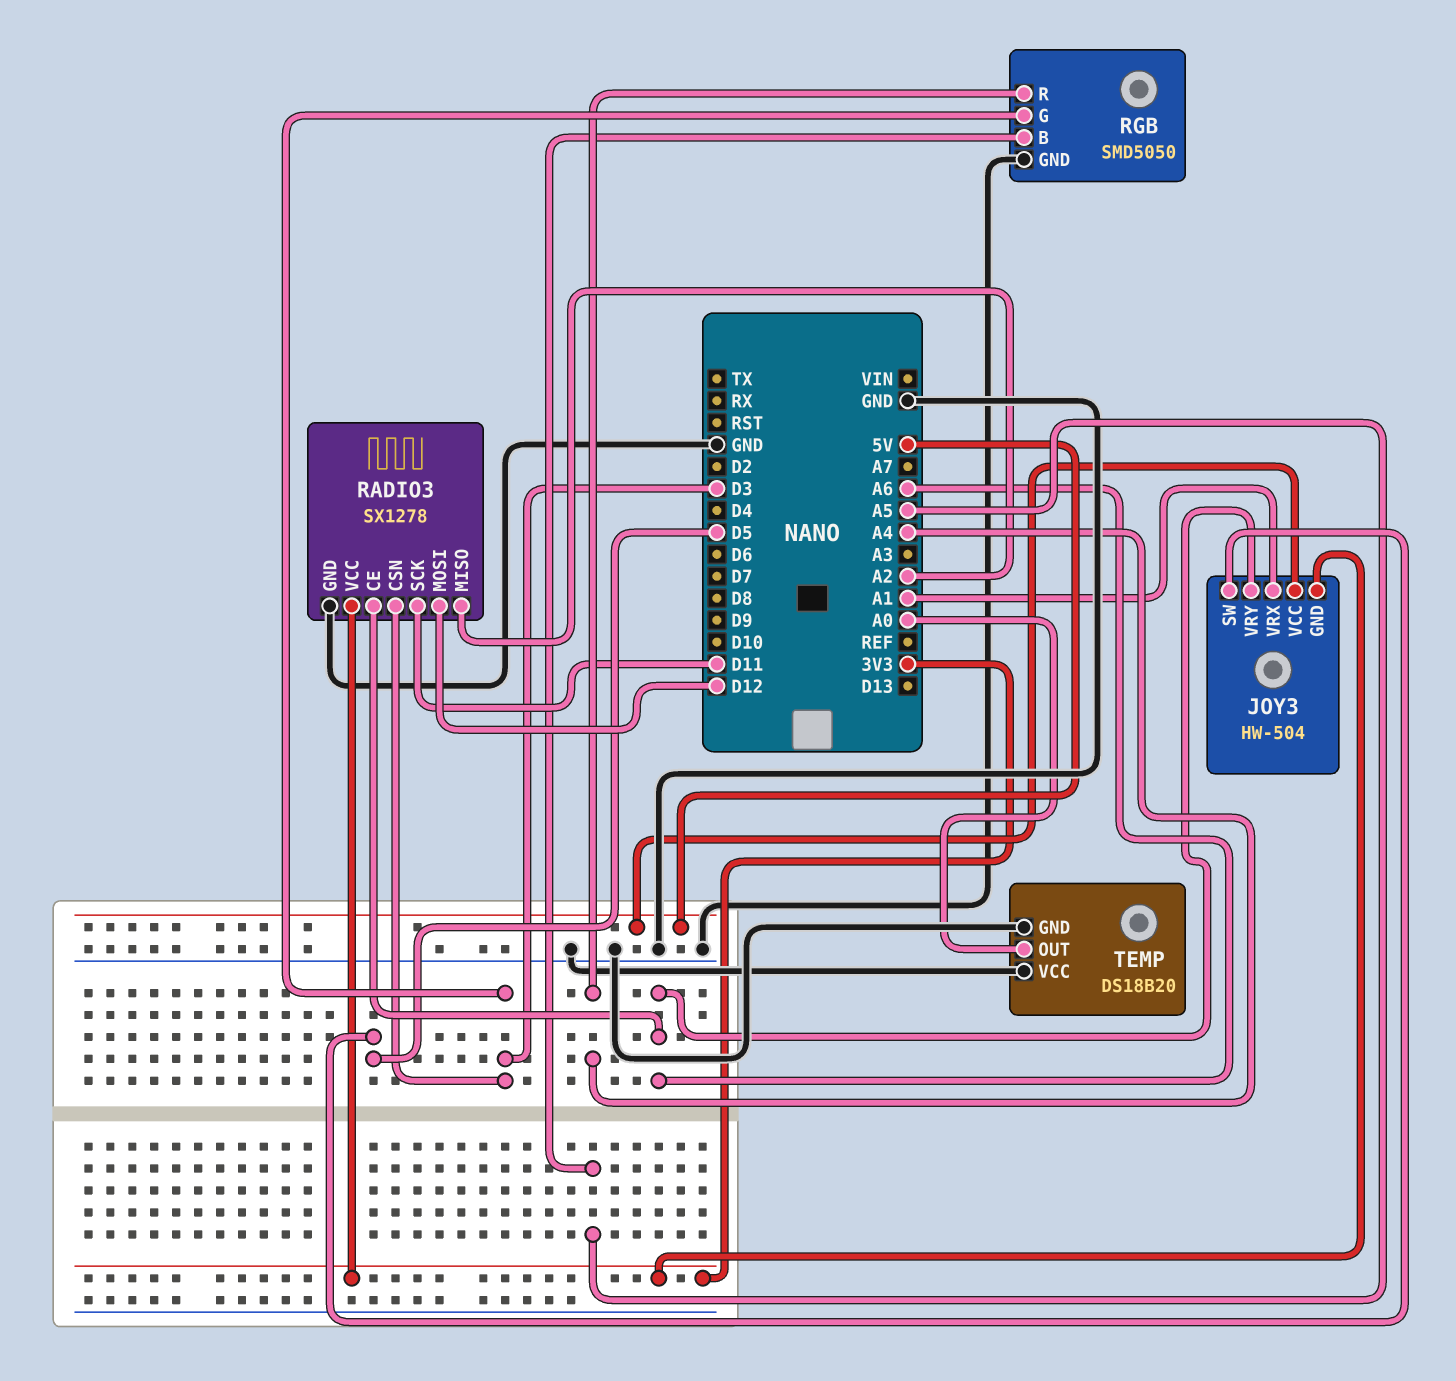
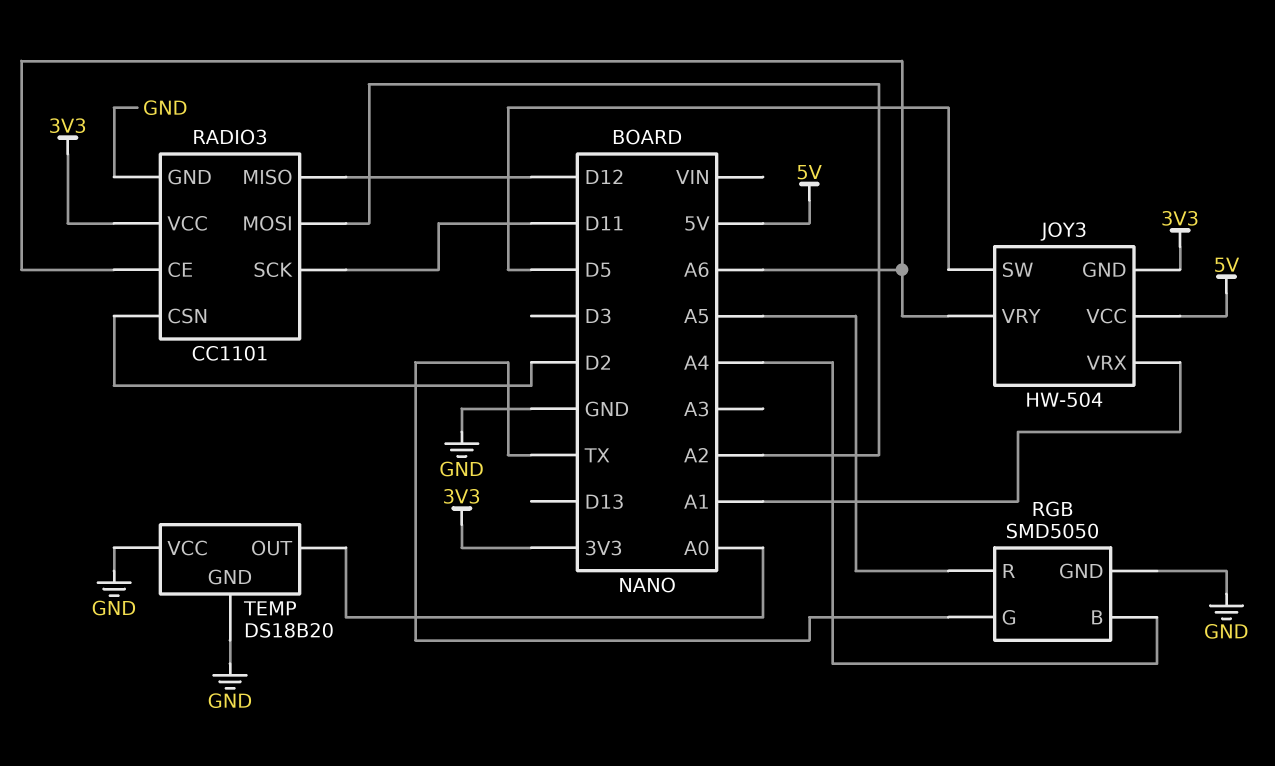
RADIO3: SX1278 -> CC1101
RADIO3 pin CSN: D3 -> D2
RADIO3 pin MISO: A2 -> D12
RADIO3 pin MOSI: D12 -> A2
RGB pin B: A5 -> A4
RGB pin G: D3 -> TX
RGB pin R: A4 -> A5

